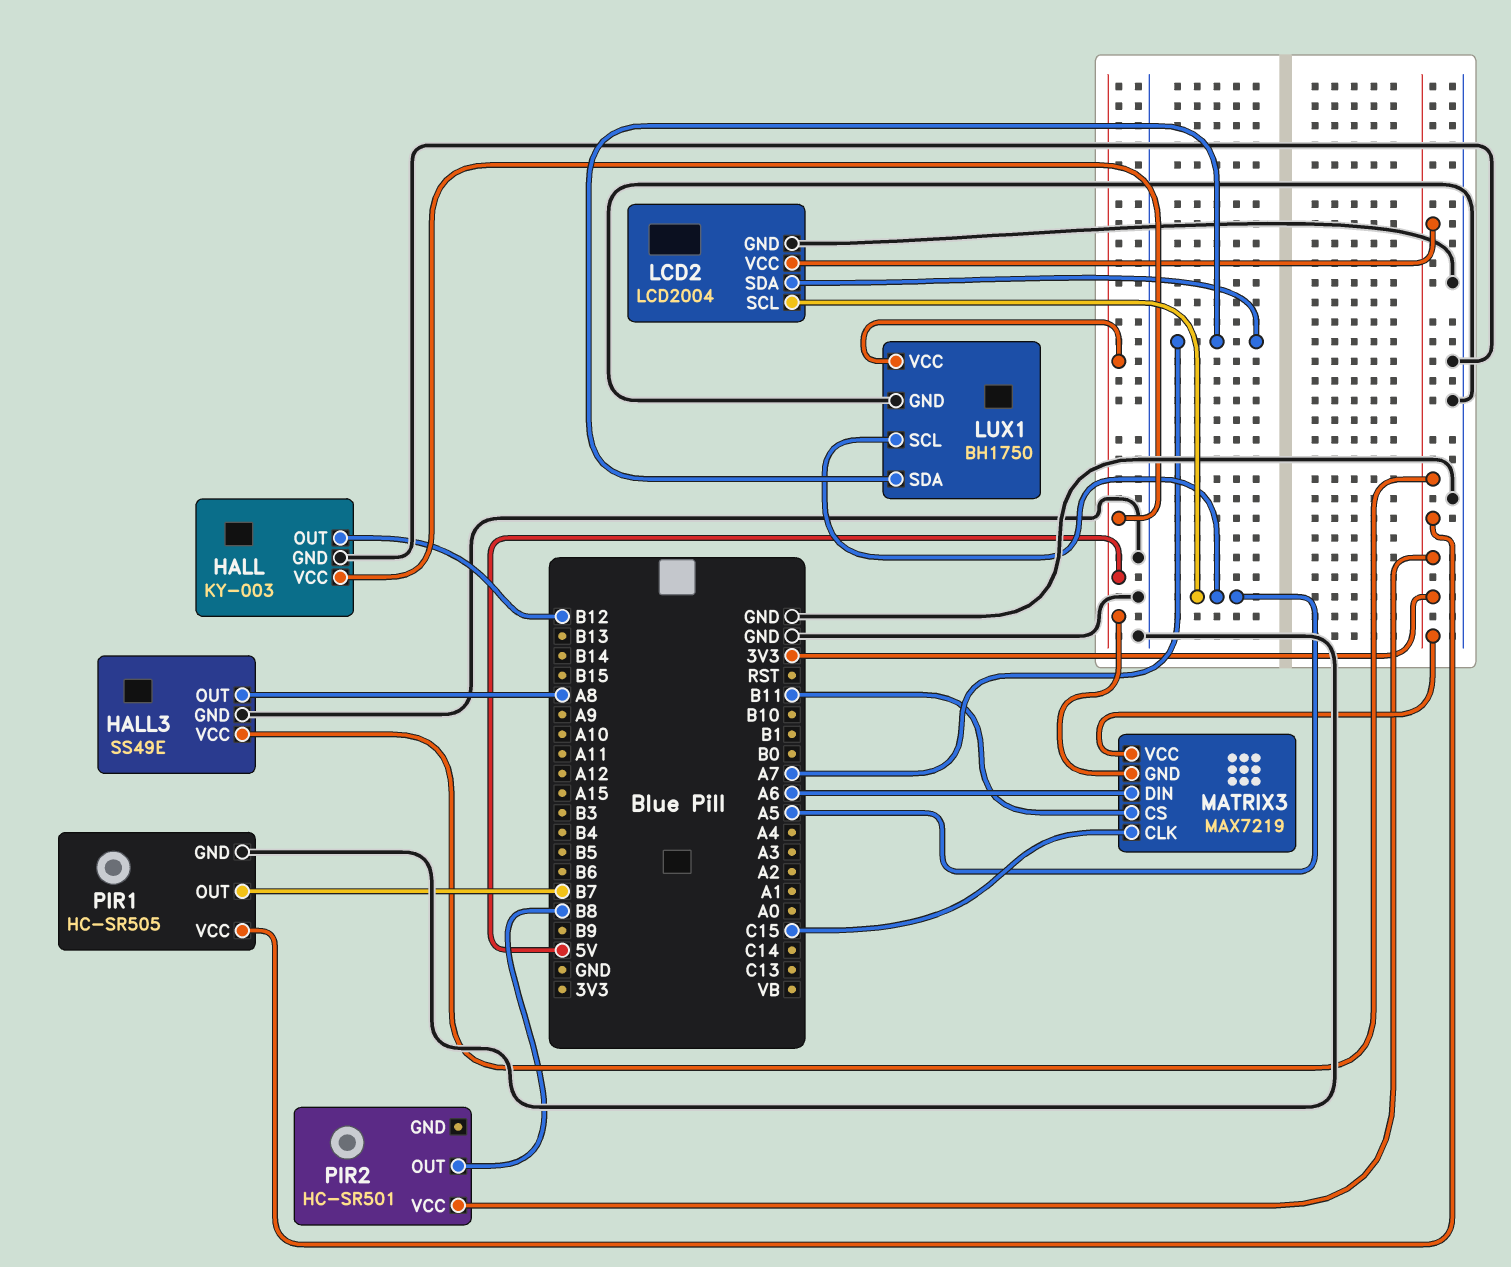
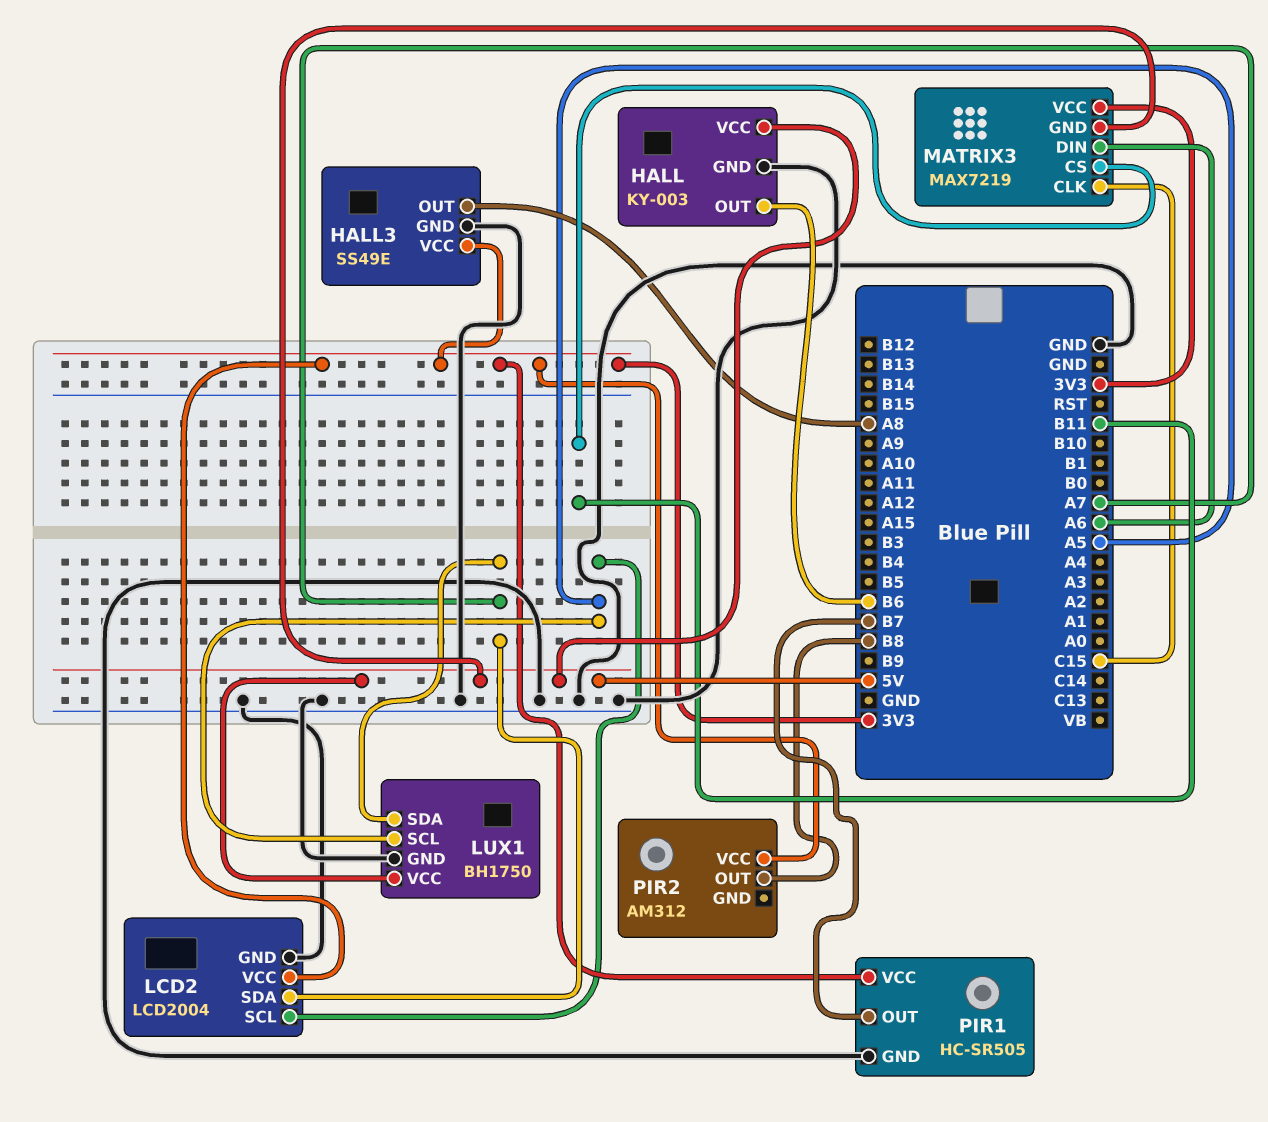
HALL pin OUT: B12 -> B6
PIR2: HC-SR501 -> AM312

